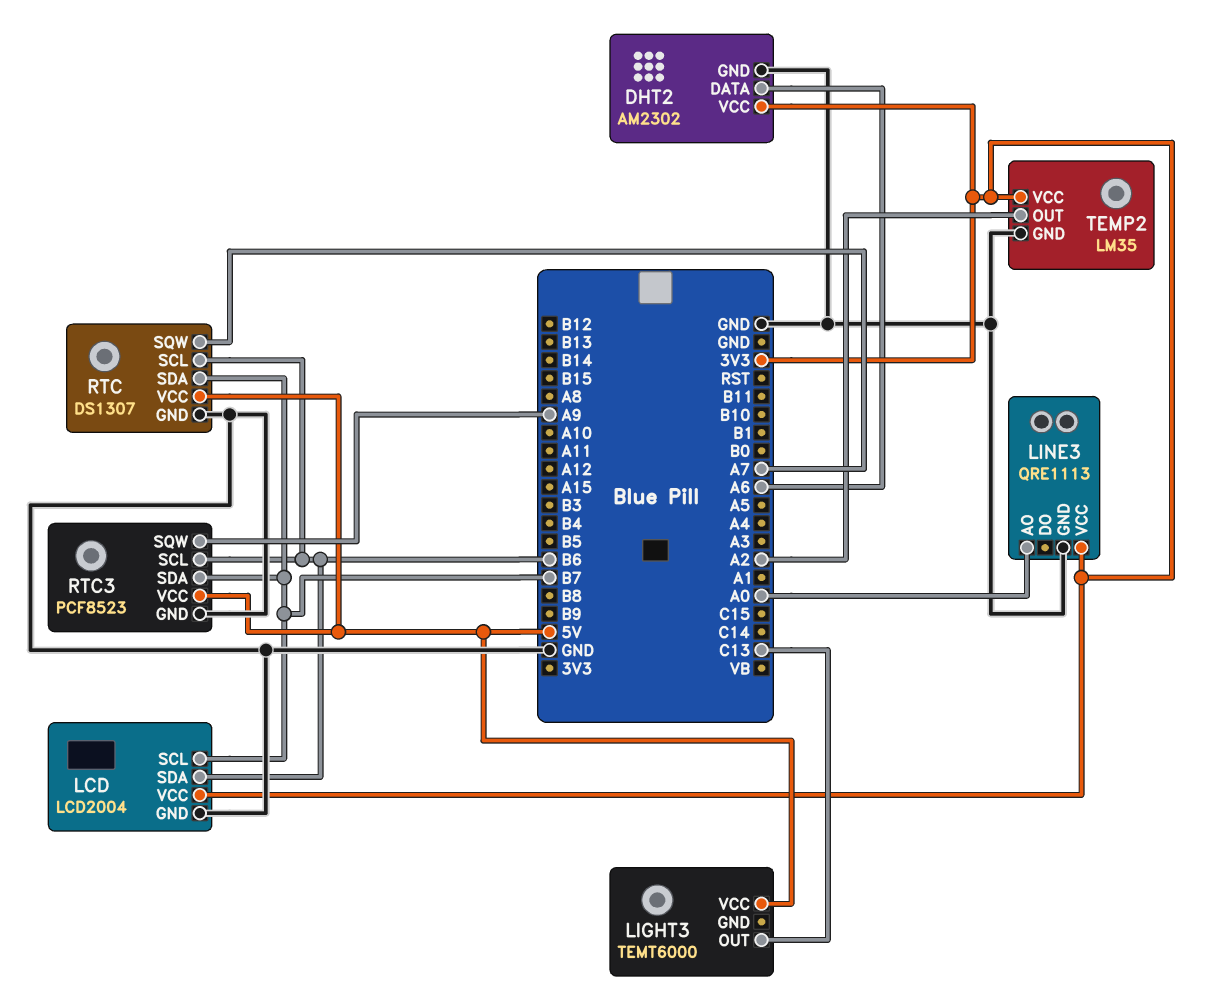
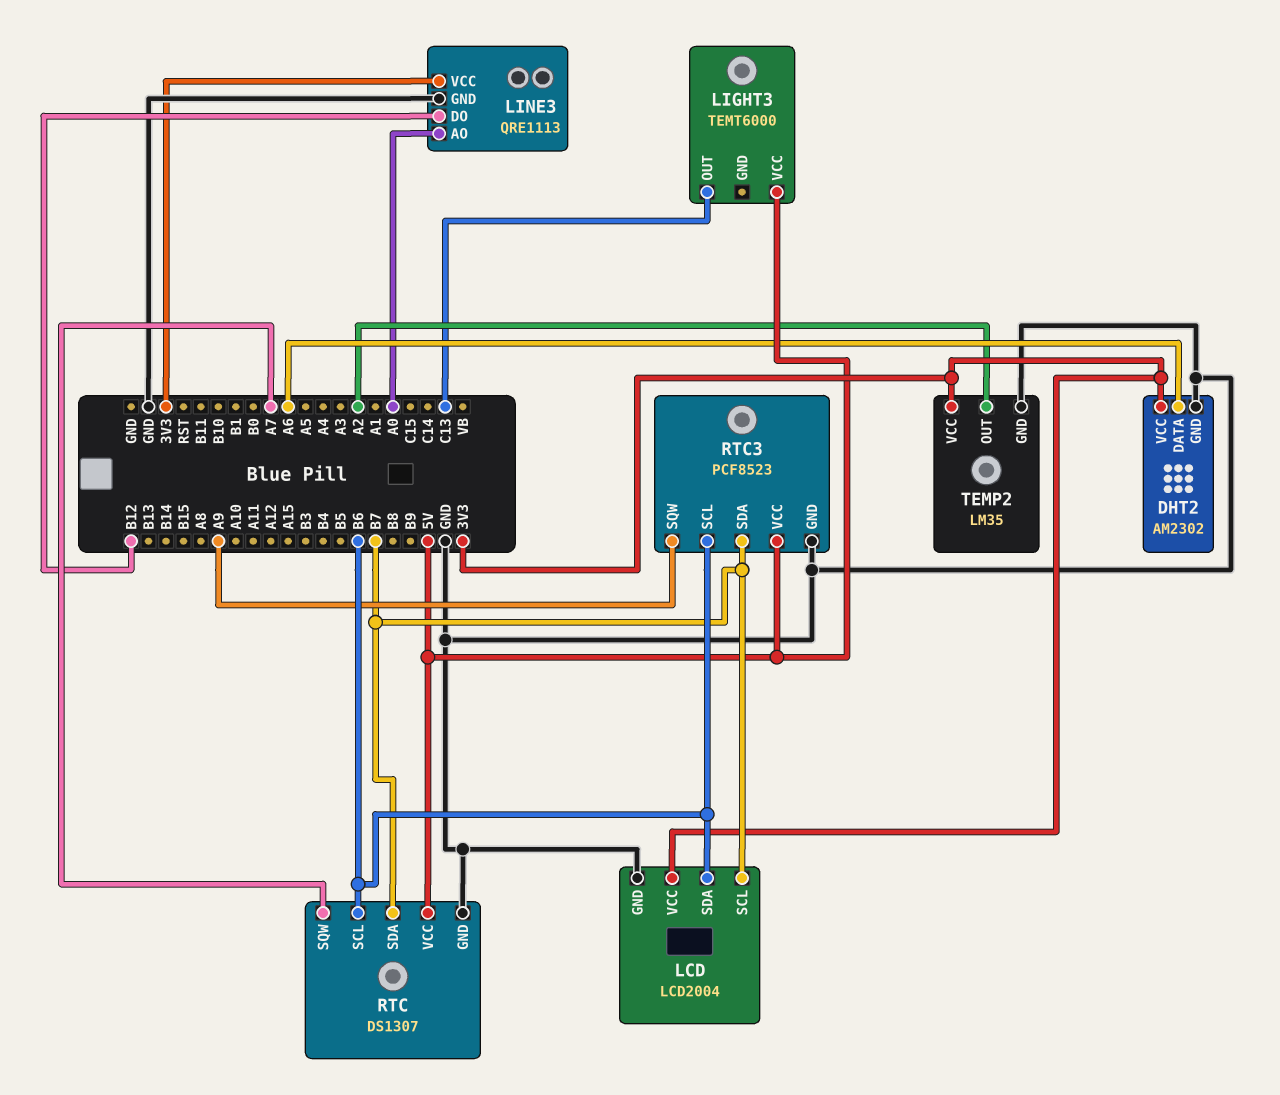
LINE3 pin DO: none -> B12

